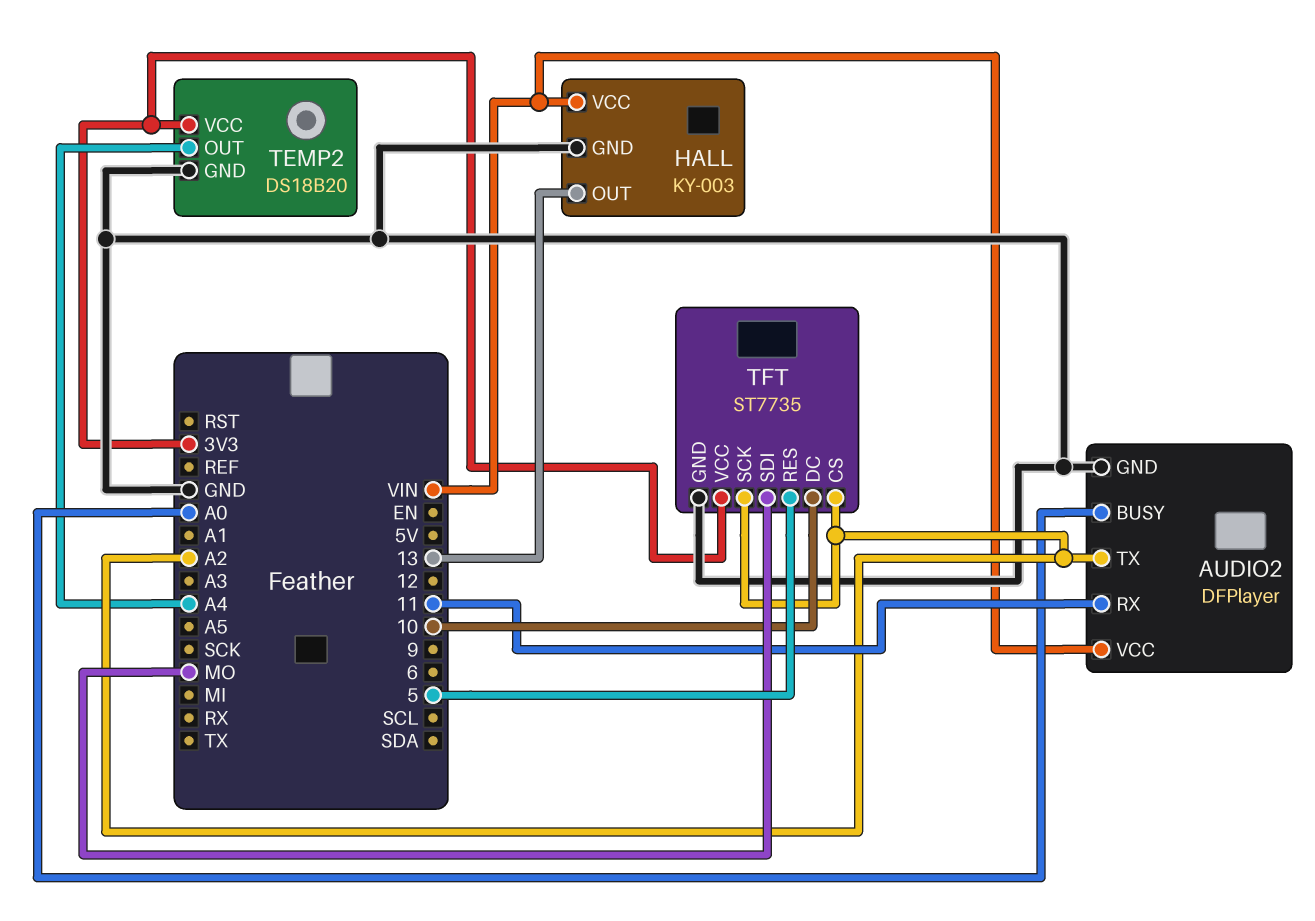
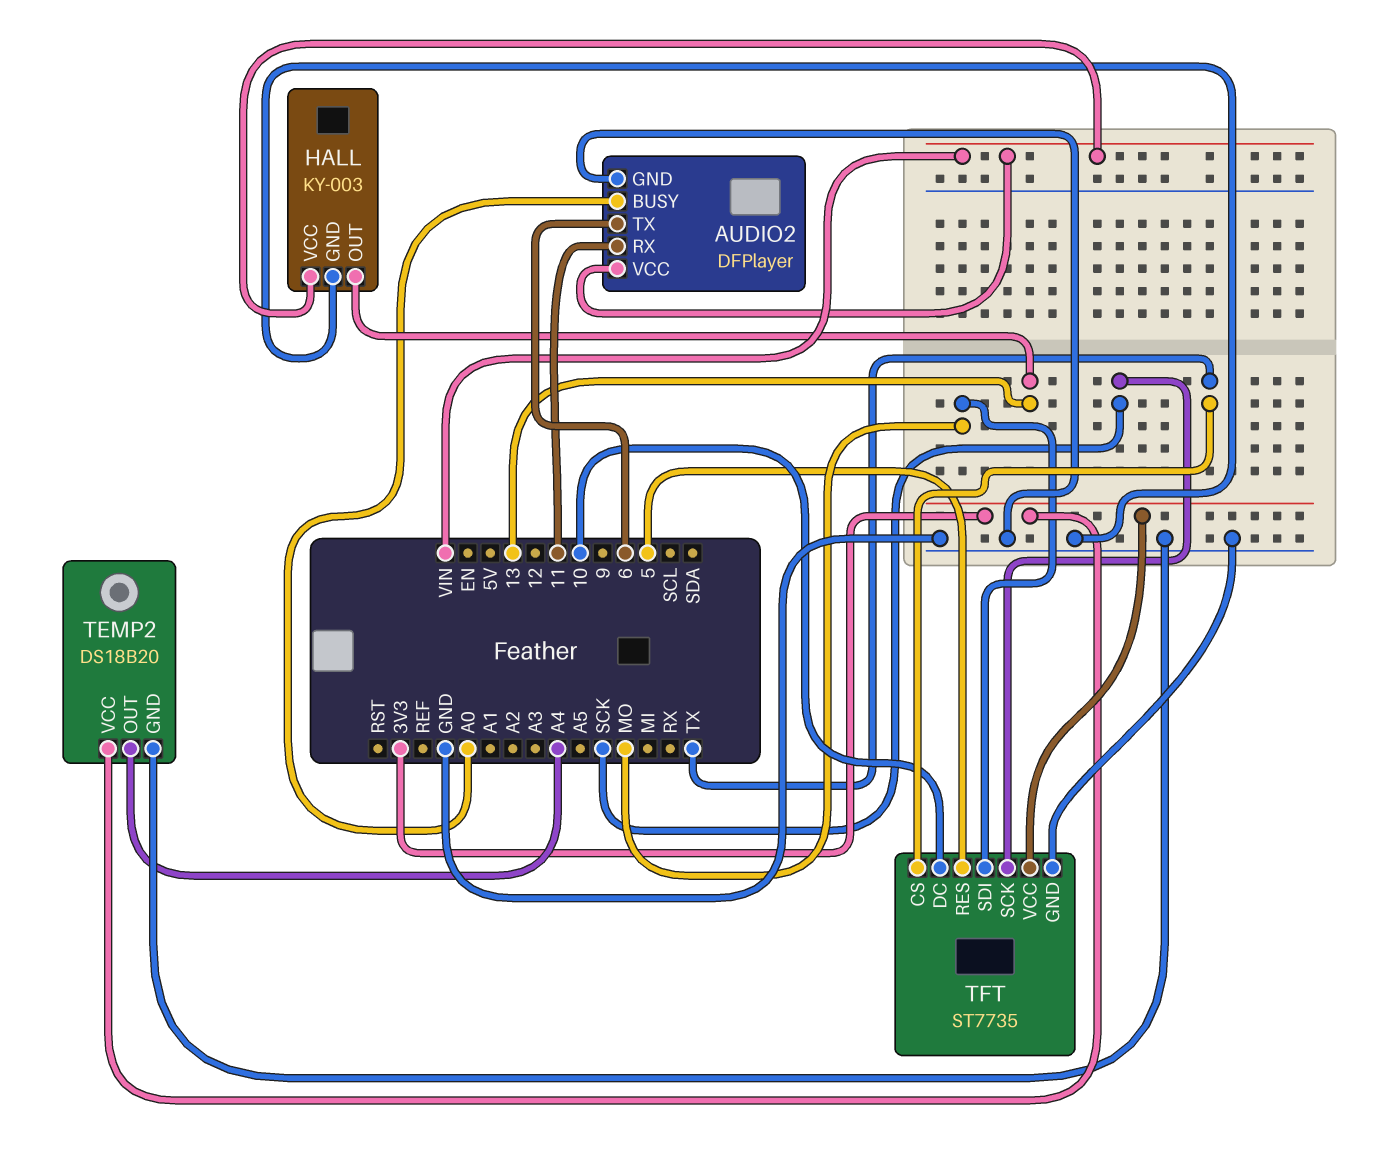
AUDIO2 pin TX: A2 -> 6
TFT pin CS: A2 -> TX
TFT pin SCK: A2 -> SCK

